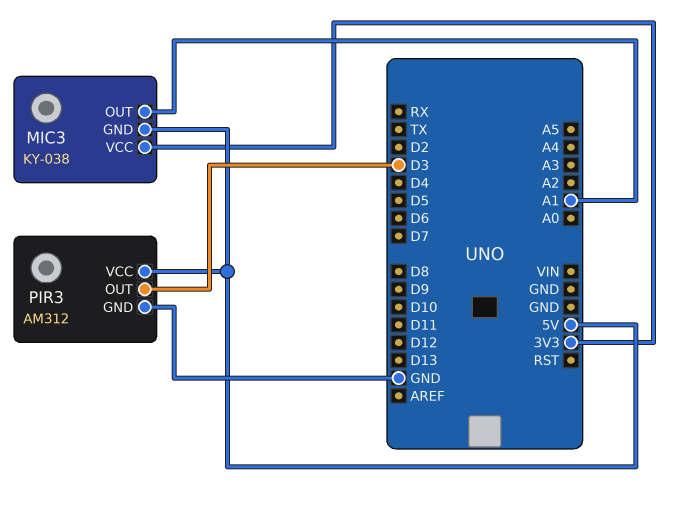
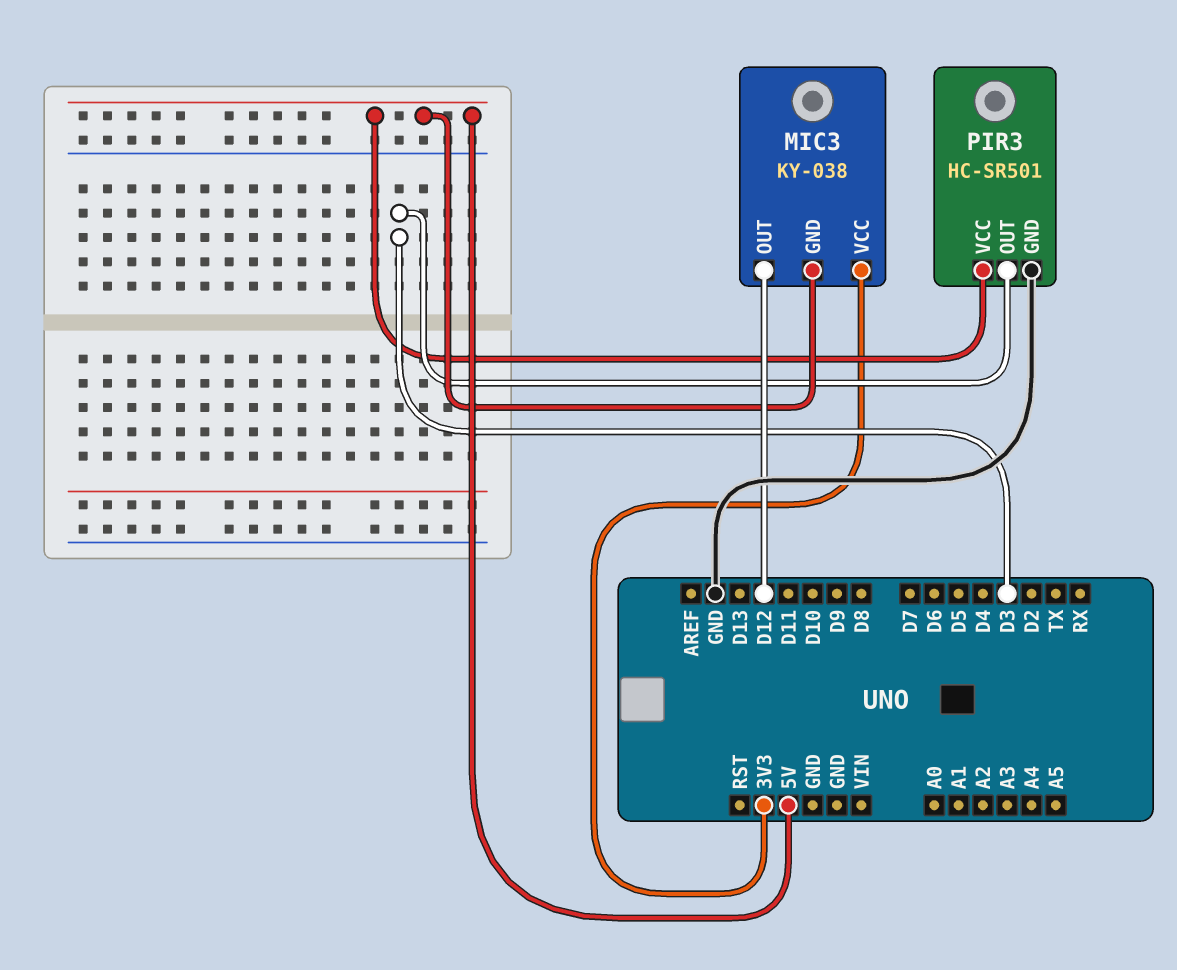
MIC3 pin OUT: A1 -> D12
PIR3: AM312 -> HC-SR501

